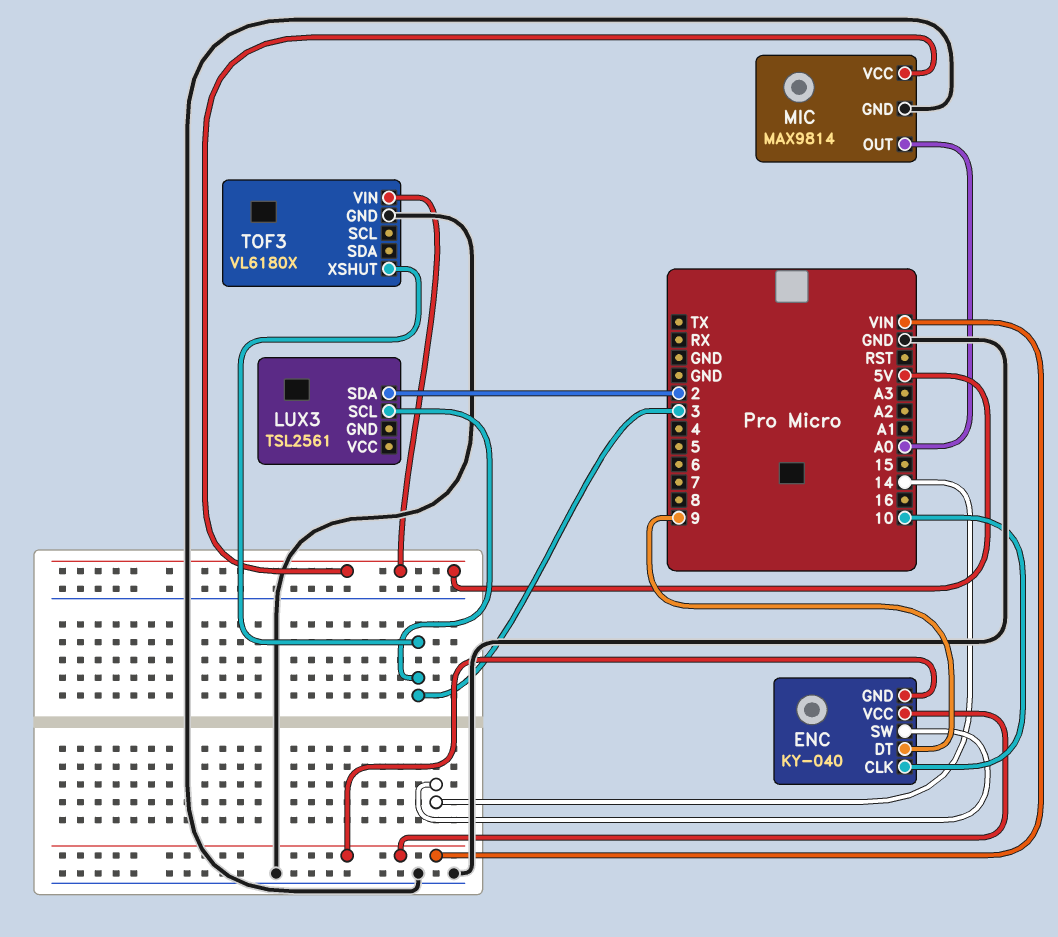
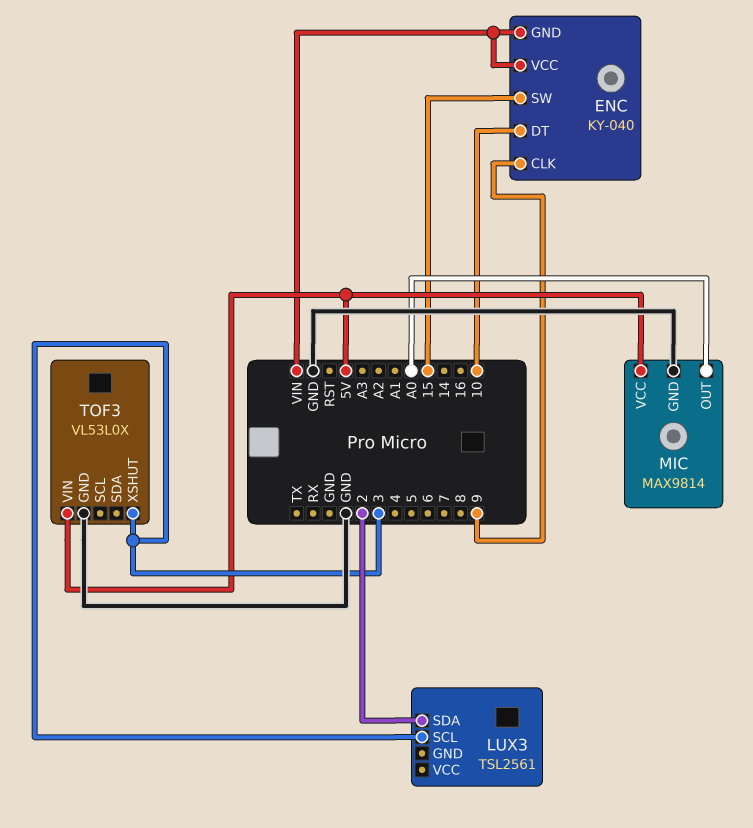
ENC pin CLK: 10 -> 9
ENC pin DT: 9 -> 10
ENC pin SW: 14 -> 15
TOF3: VL6180X -> VL53L0X

